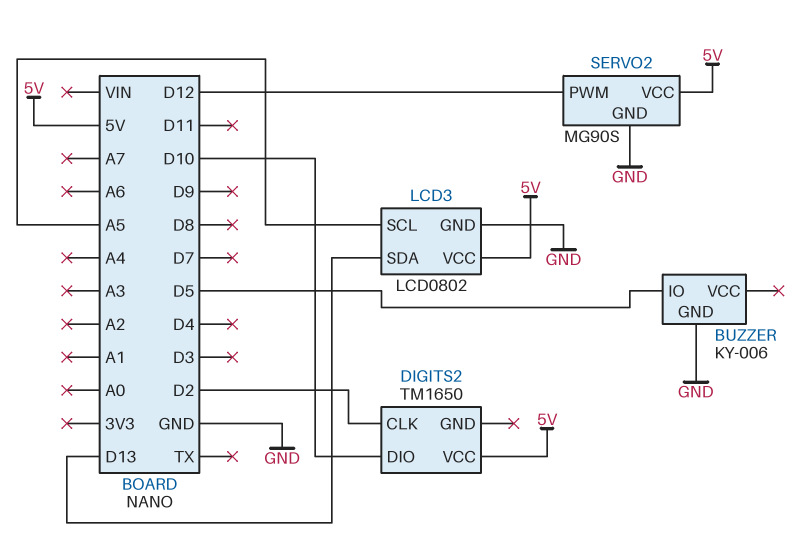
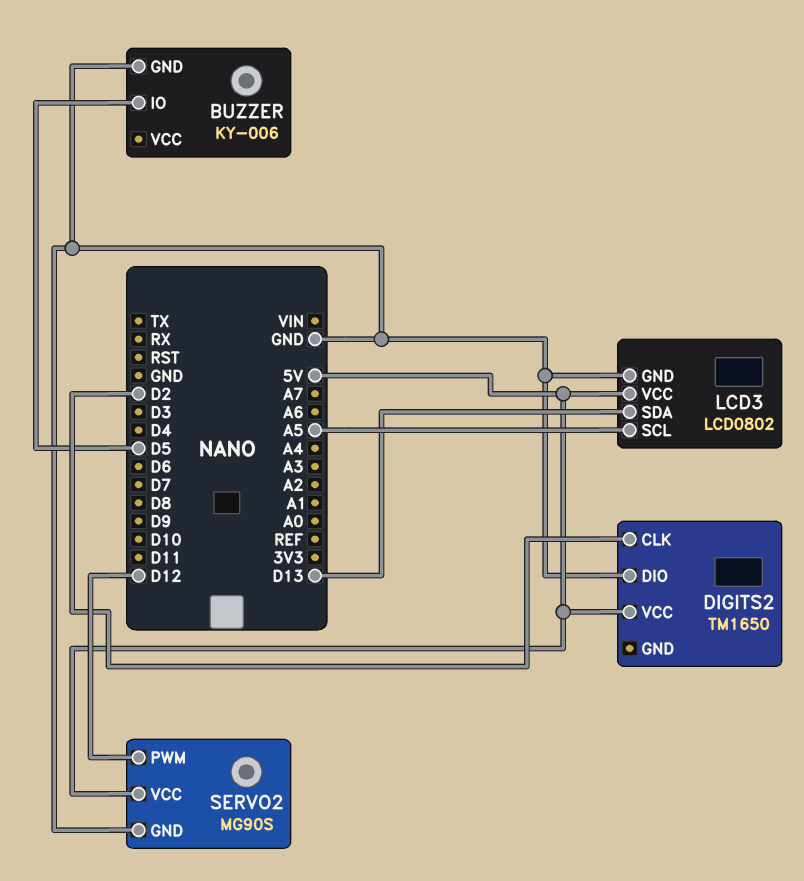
DIGITS2 pin DIO: D10 -> GND

